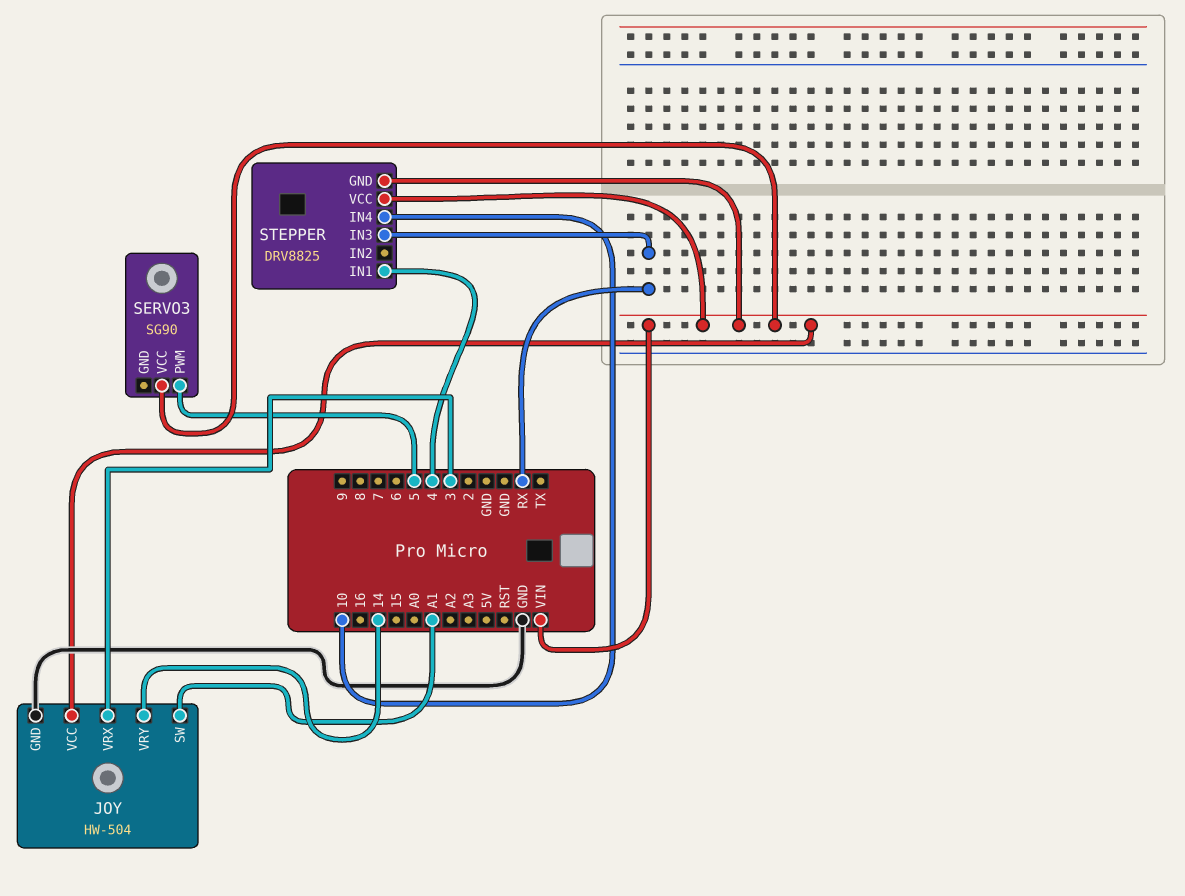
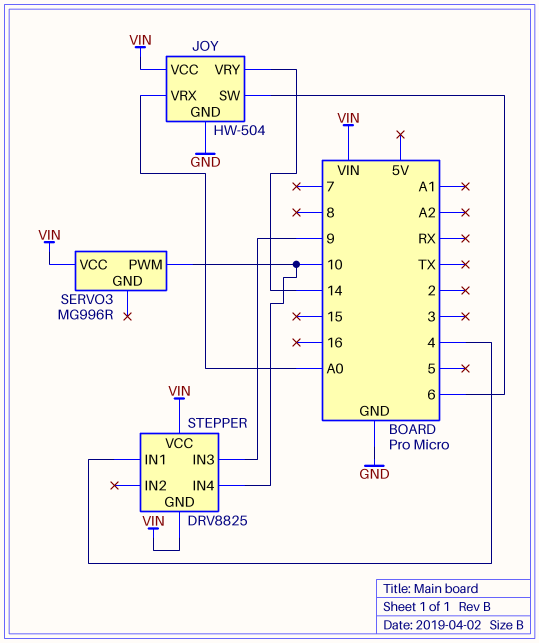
JOY pin SW: A1 -> 6
JOY pin VRX: 3 -> A0
SERVO3: SG90 -> MG996R
SERVO3 pin PWM: 5 -> 10
STEPPER pin IN3: RX -> 9

